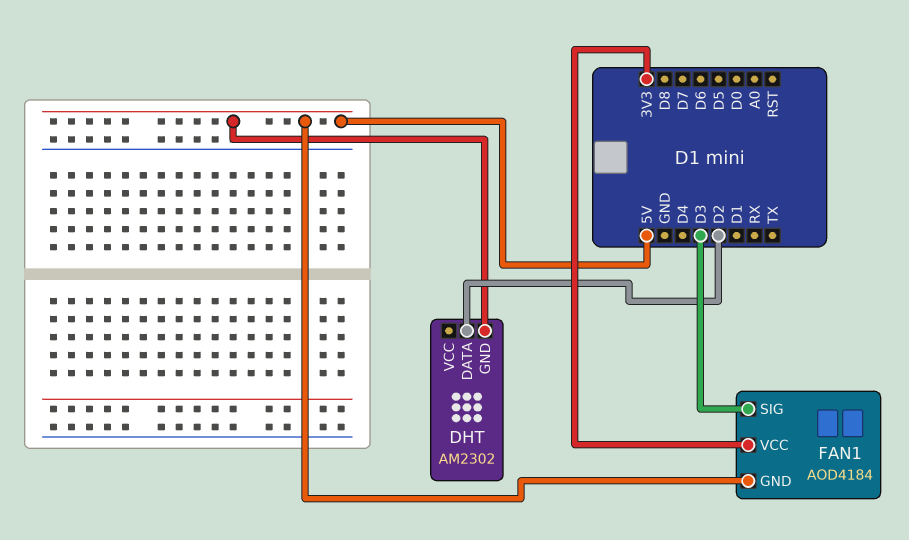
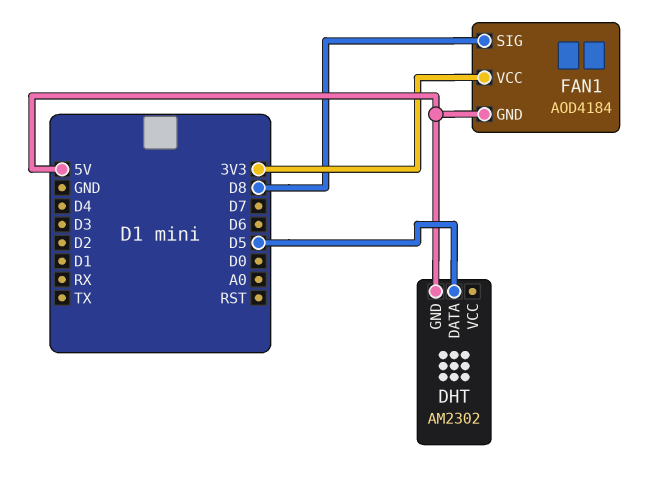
DHT pin DATA: D2 -> D5
FAN1 pin SIG: D3 -> D8

